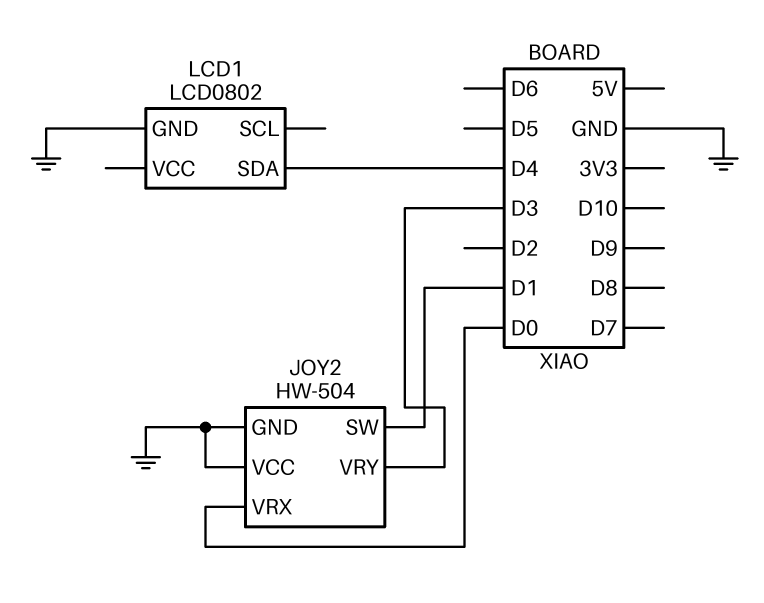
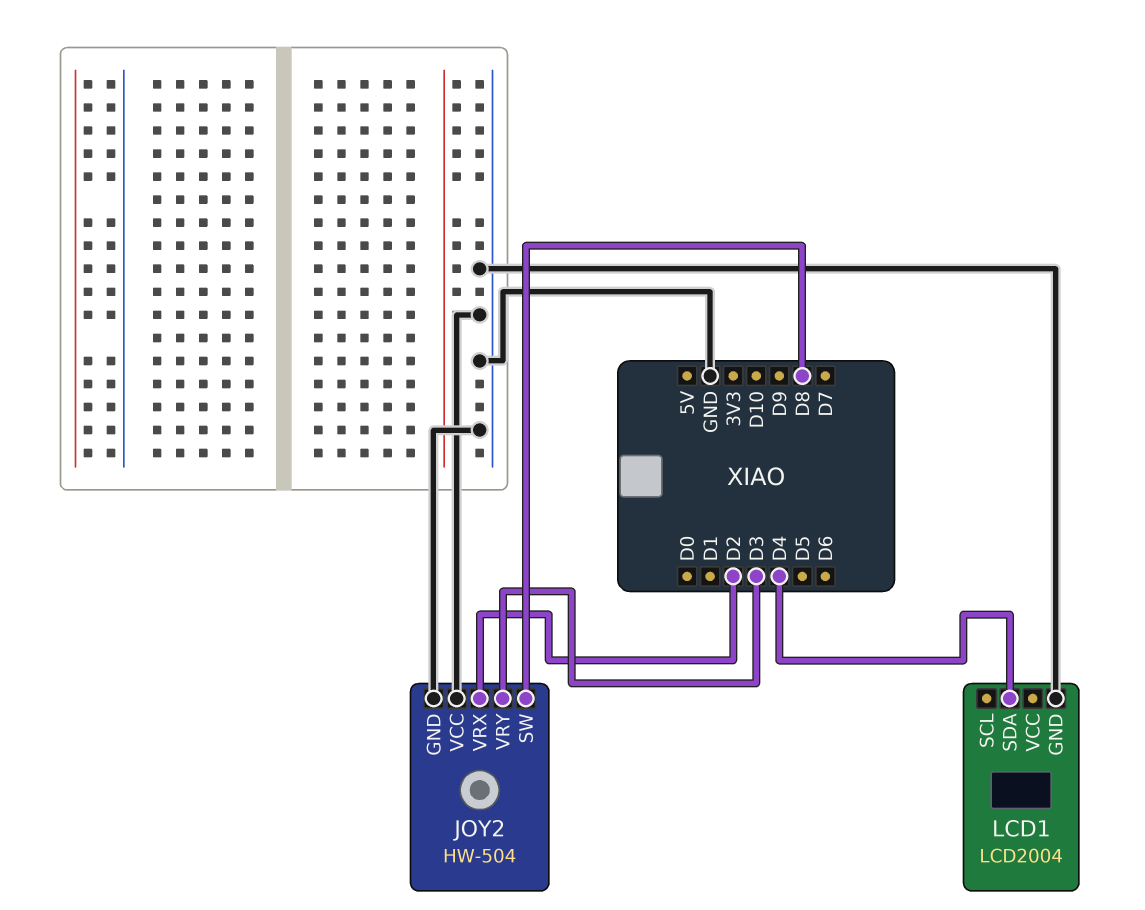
JOY2 pin SW: D1 -> D8
JOY2 pin VRX: D0 -> D2
LCD1: LCD0802 -> LCD2004

